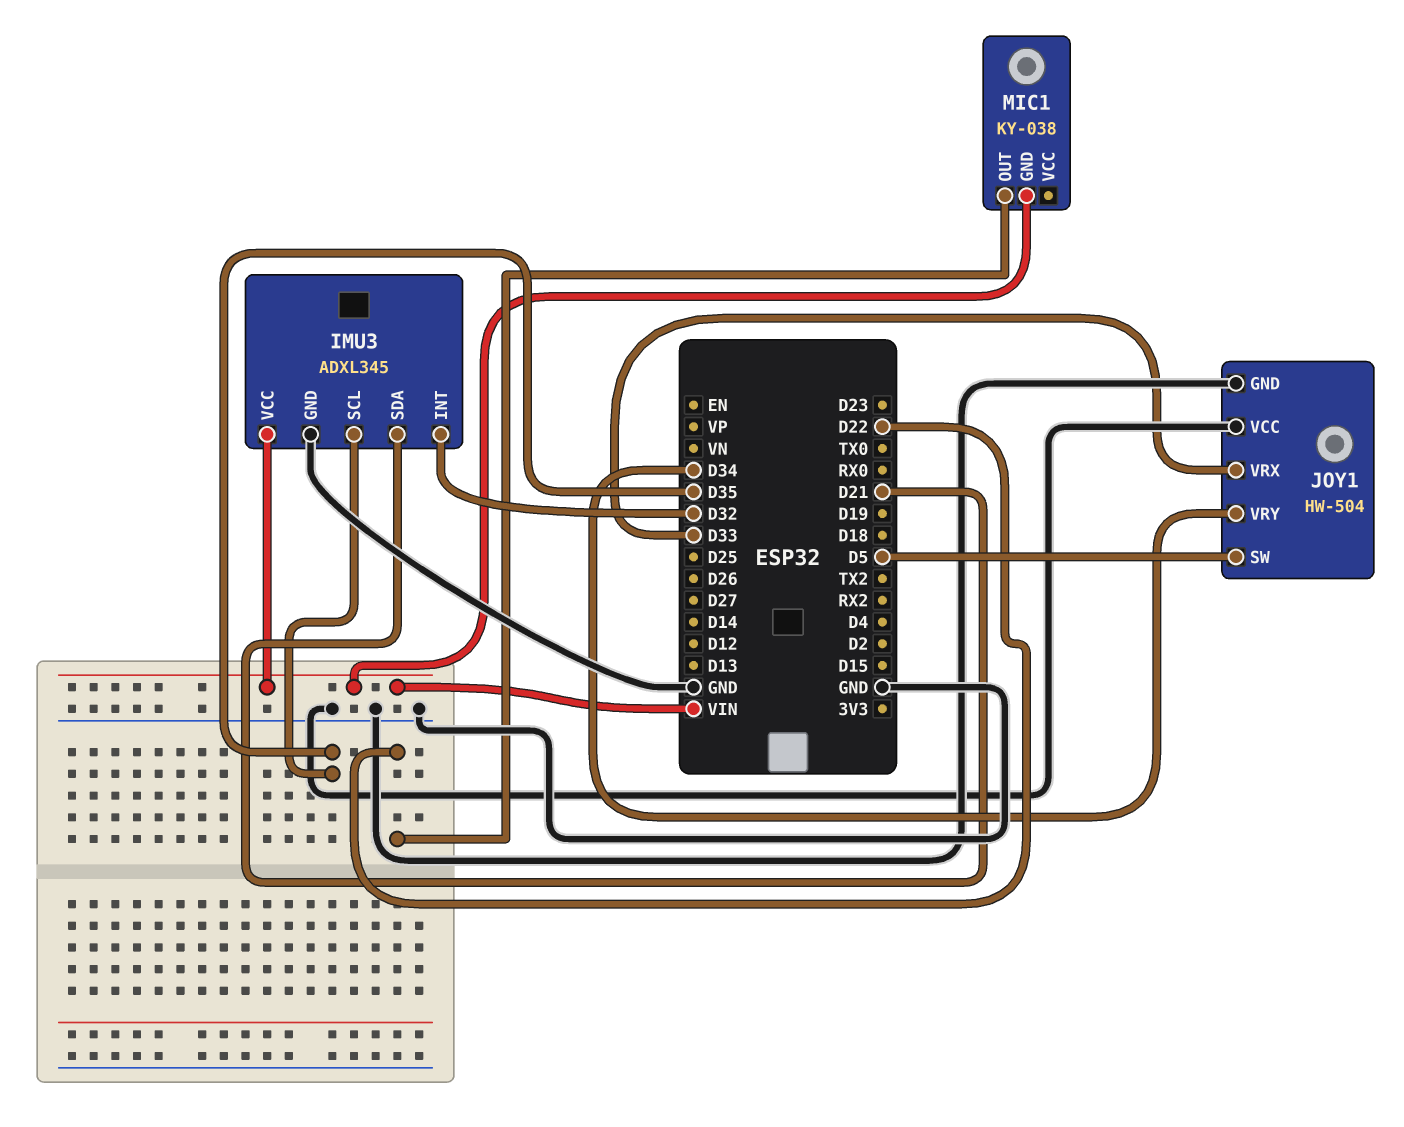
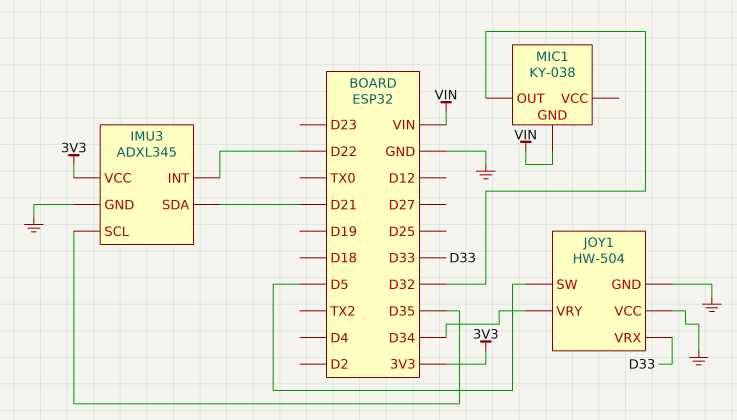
IMU3 pin INT: D32 -> D22
IMU3 pin VCC: VIN -> 3V3
MIC1 pin OUT: D22 -> D32

